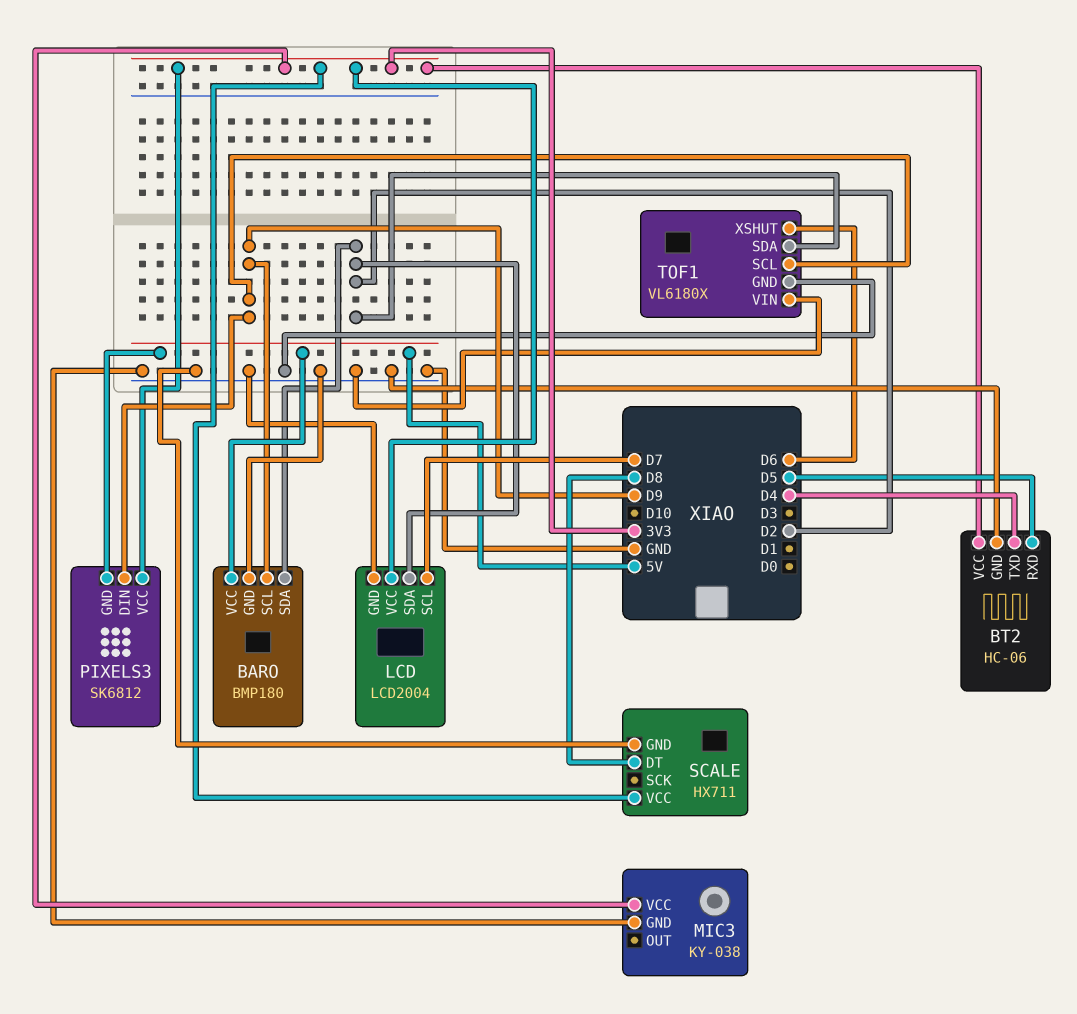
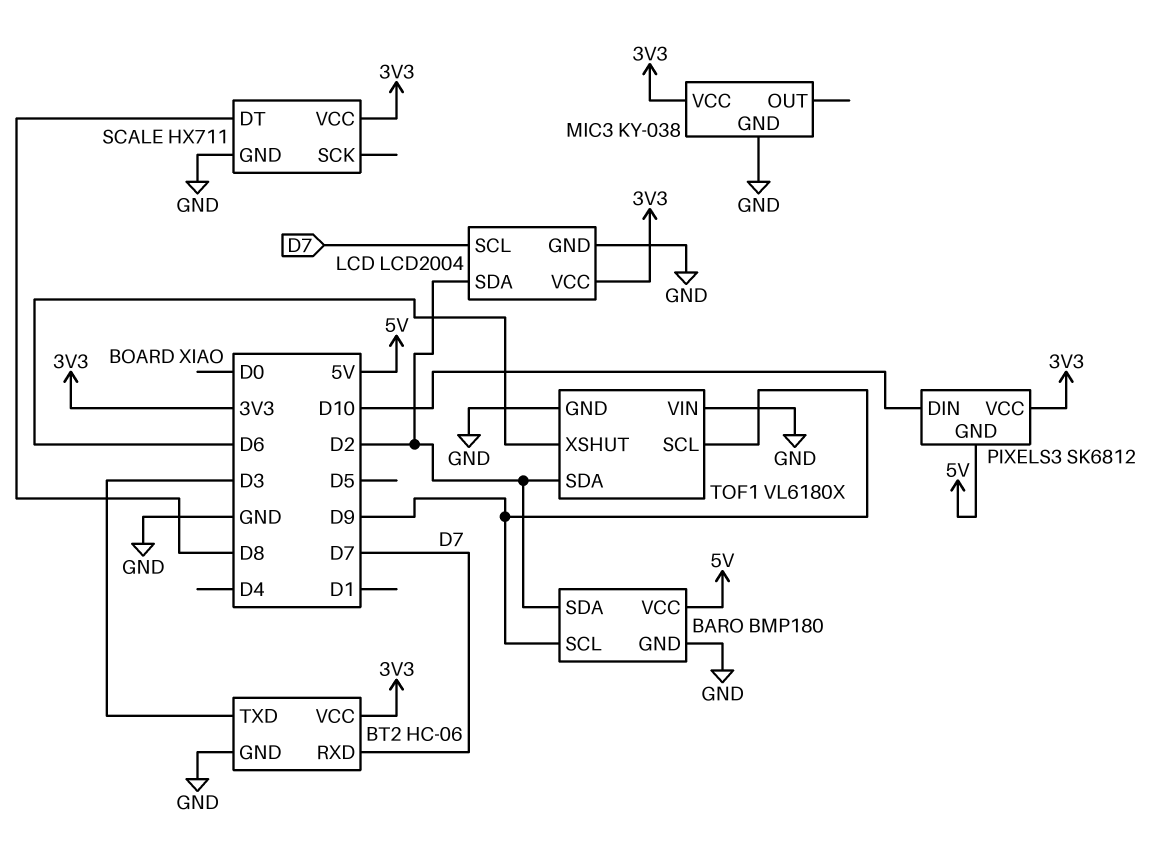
BT2 pin RXD: D5 -> D7
BT2 pin TXD: D4 -> D3
PIXELS3 pin DIN: D9 -> D10

